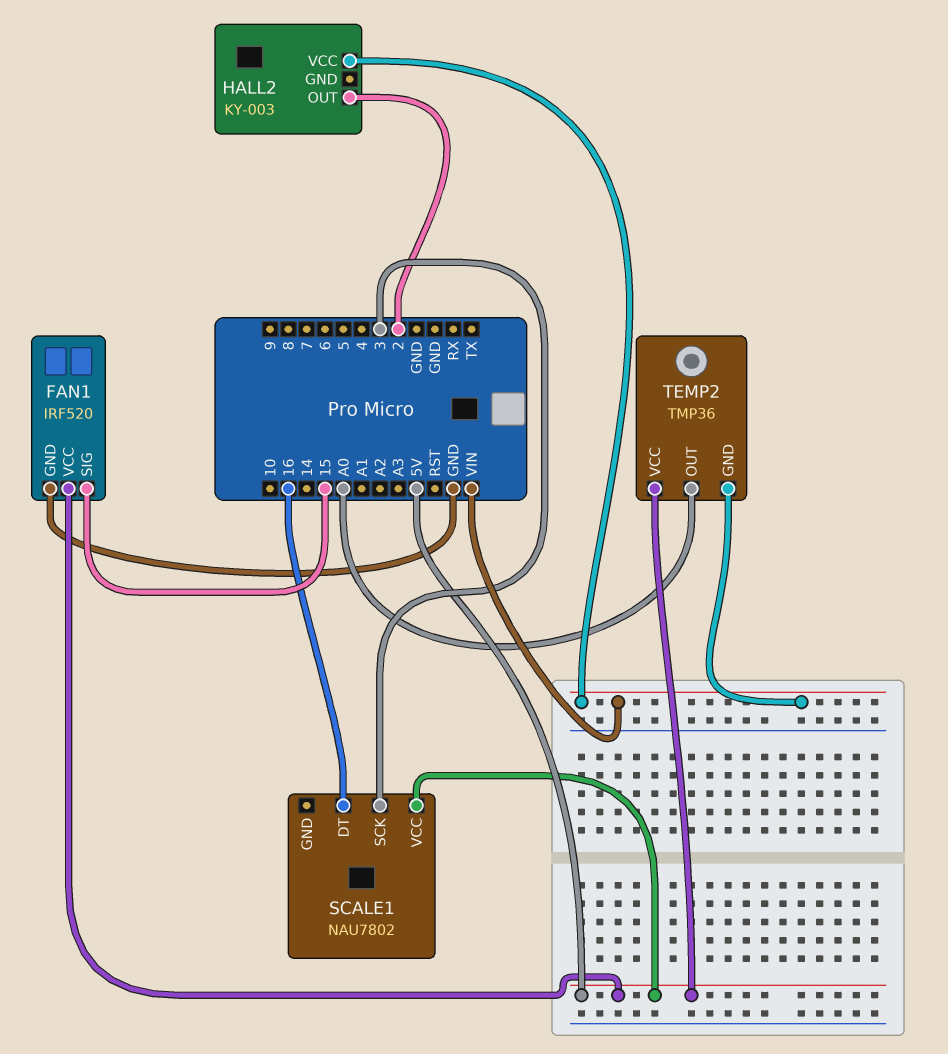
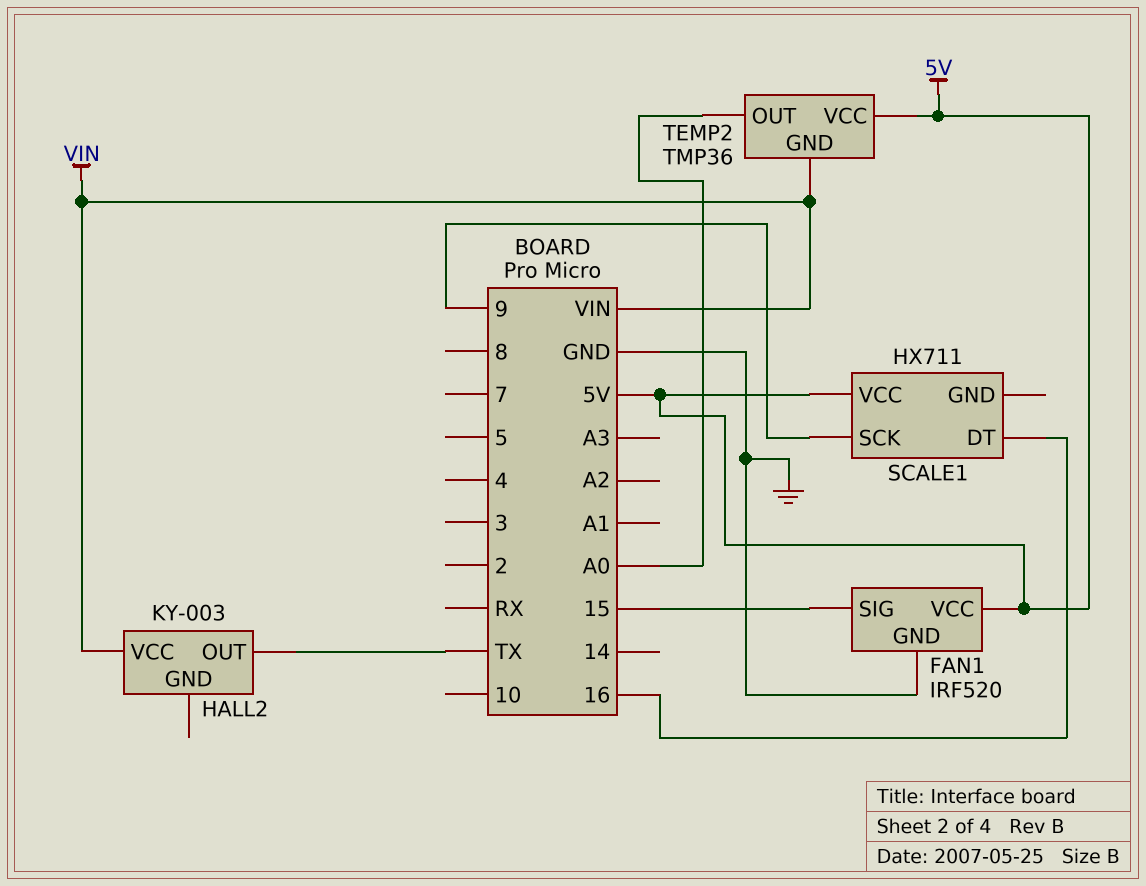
HALL2 pin OUT: 2 -> TX
SCALE1: NAU7802 -> HX711
SCALE1 pin SCK: 3 -> 9

